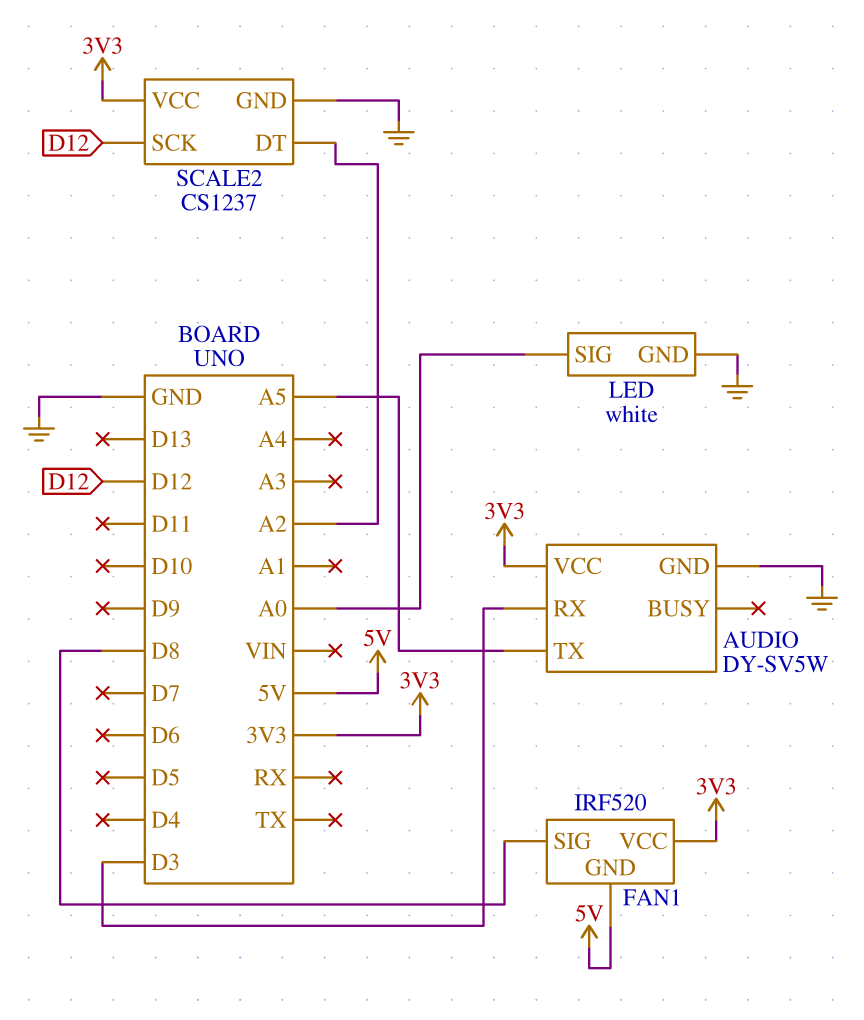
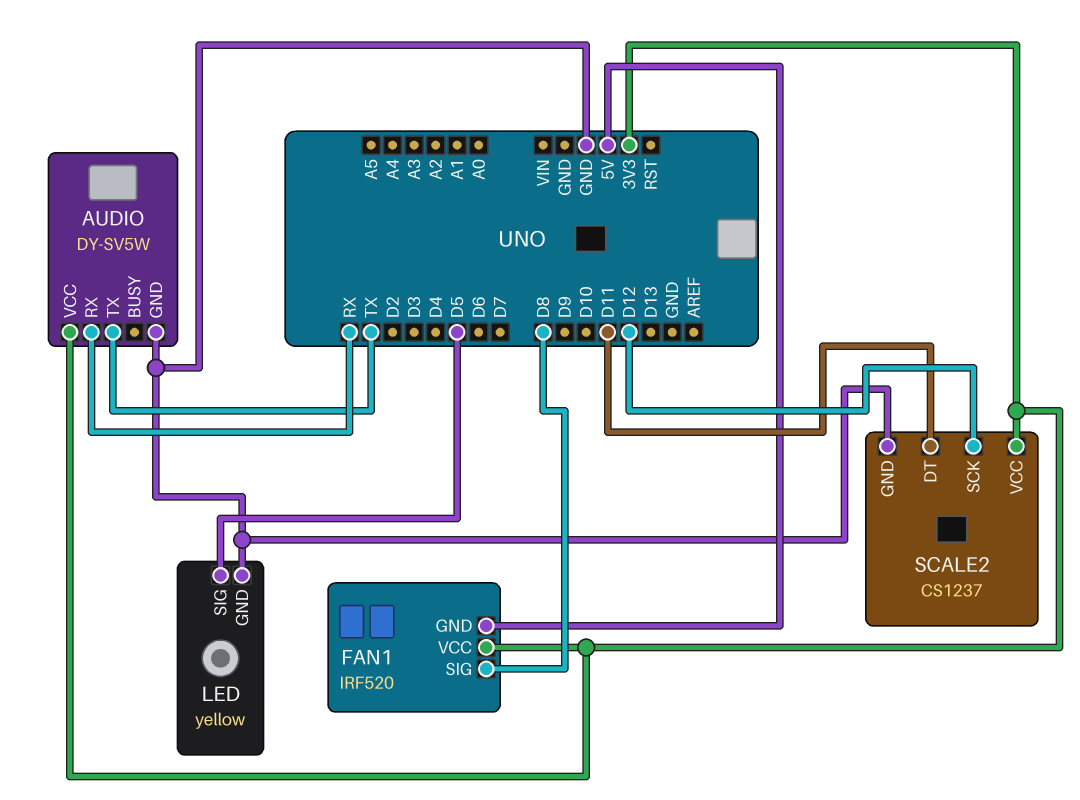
AUDIO pin RX: D3 -> RX
AUDIO pin TX: A5 -> TX
LED: white -> yellow
LED pin SIG: A0 -> D5
SCALE2 pin DT: A2 -> D11

